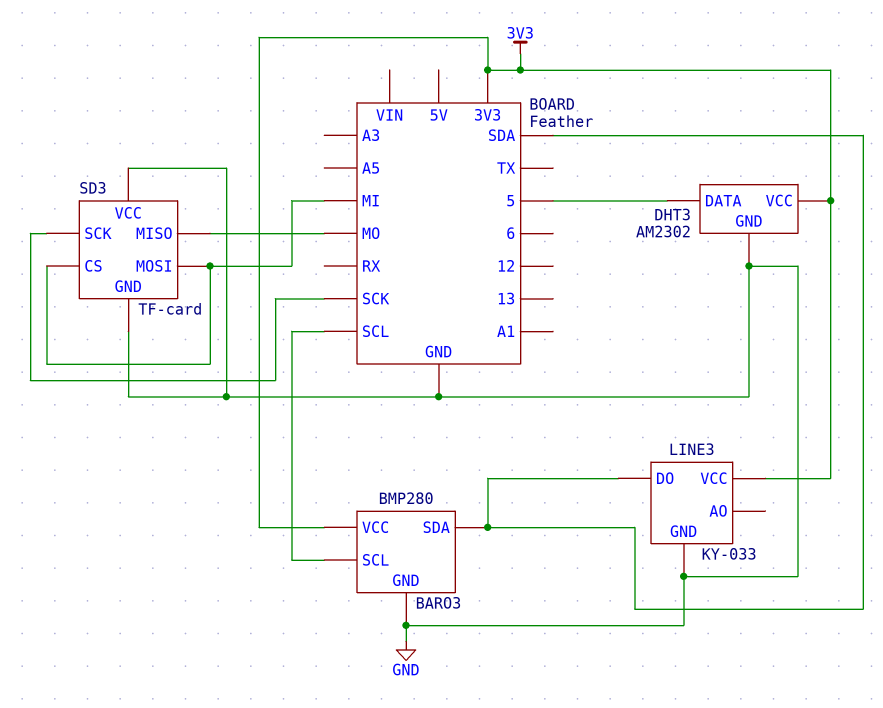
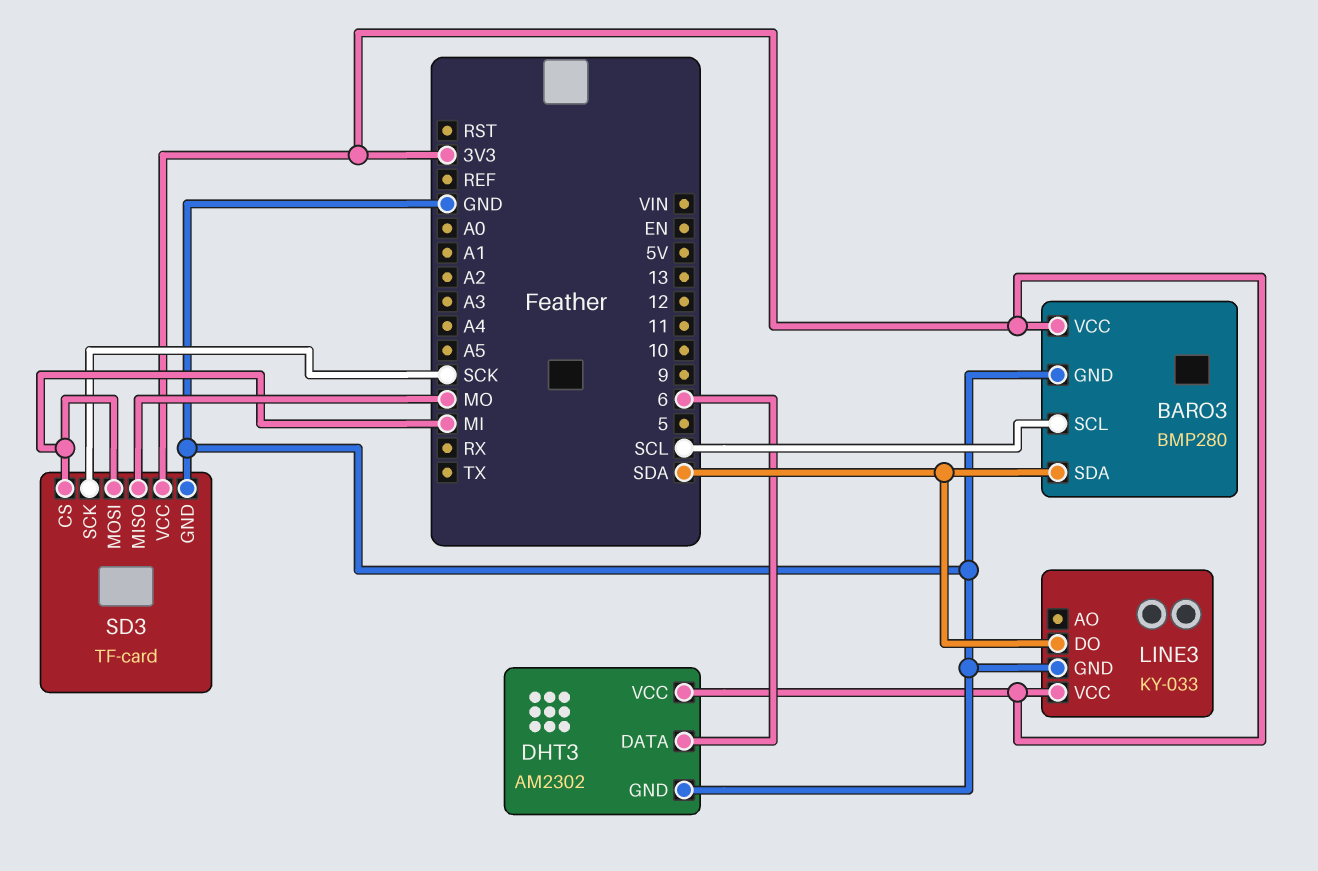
DHT3 pin DATA: 5 -> 6
SD3 pin VCC: GND -> 3V3

